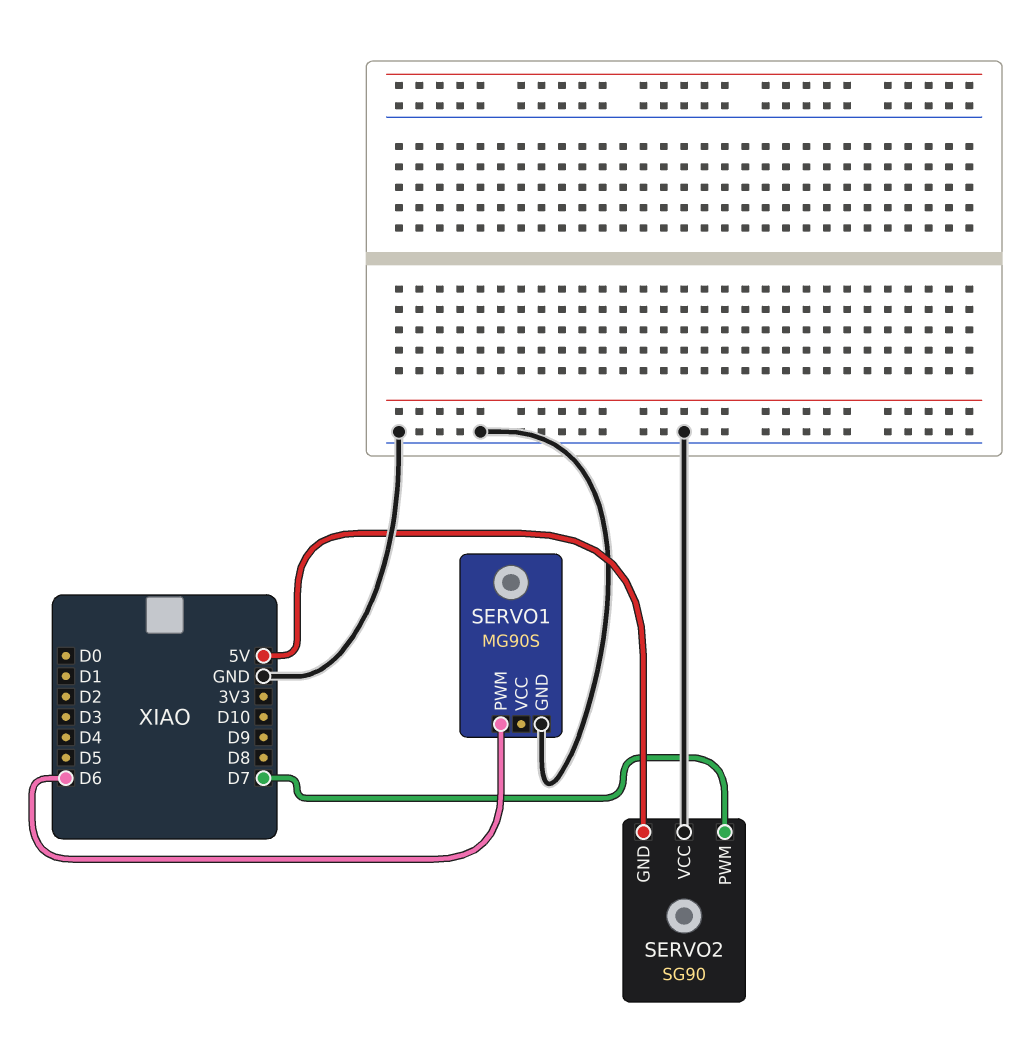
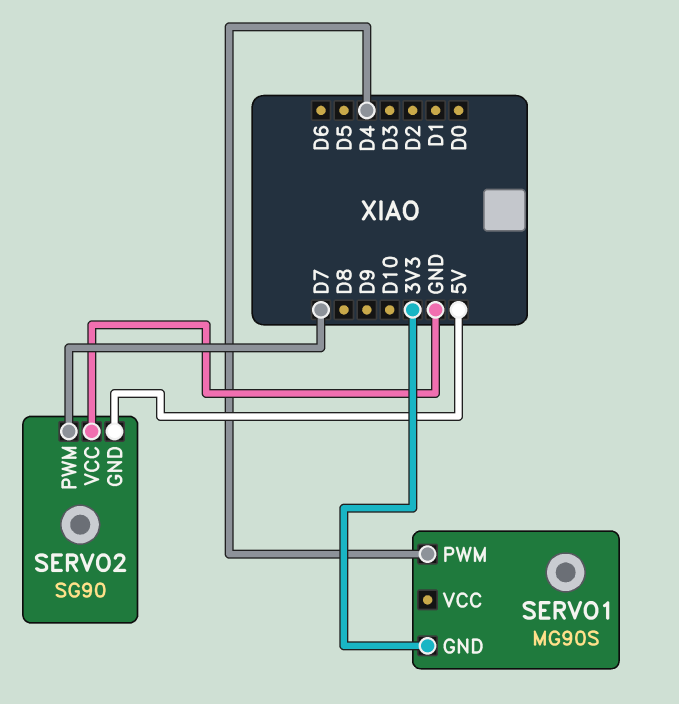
SERVO1 pin GND: GND -> 3V3
SERVO1 pin PWM: D6 -> D4

